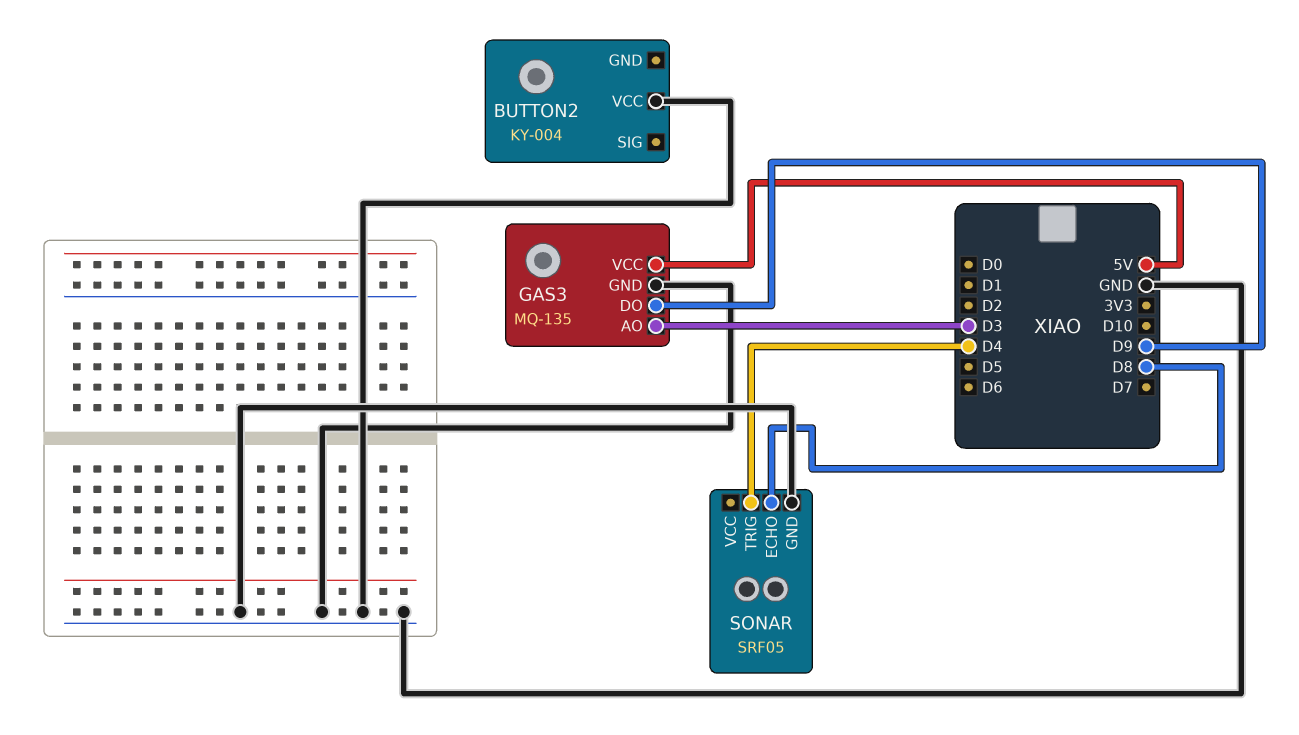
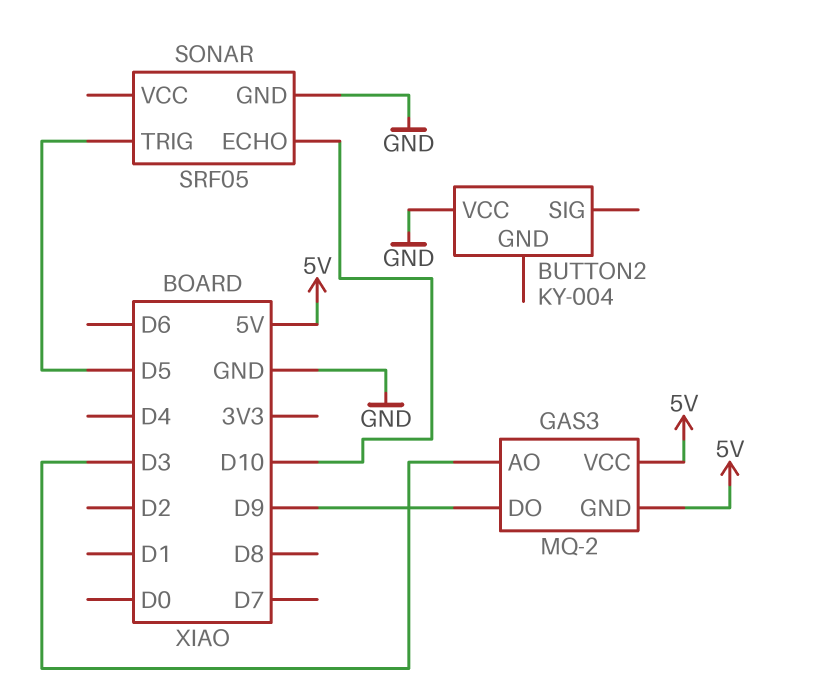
GAS3: MQ-135 -> MQ-2
GAS3 pin GND: GND -> 5V
SONAR pin ECHO: D8 -> D10
SONAR pin TRIG: D4 -> D5

